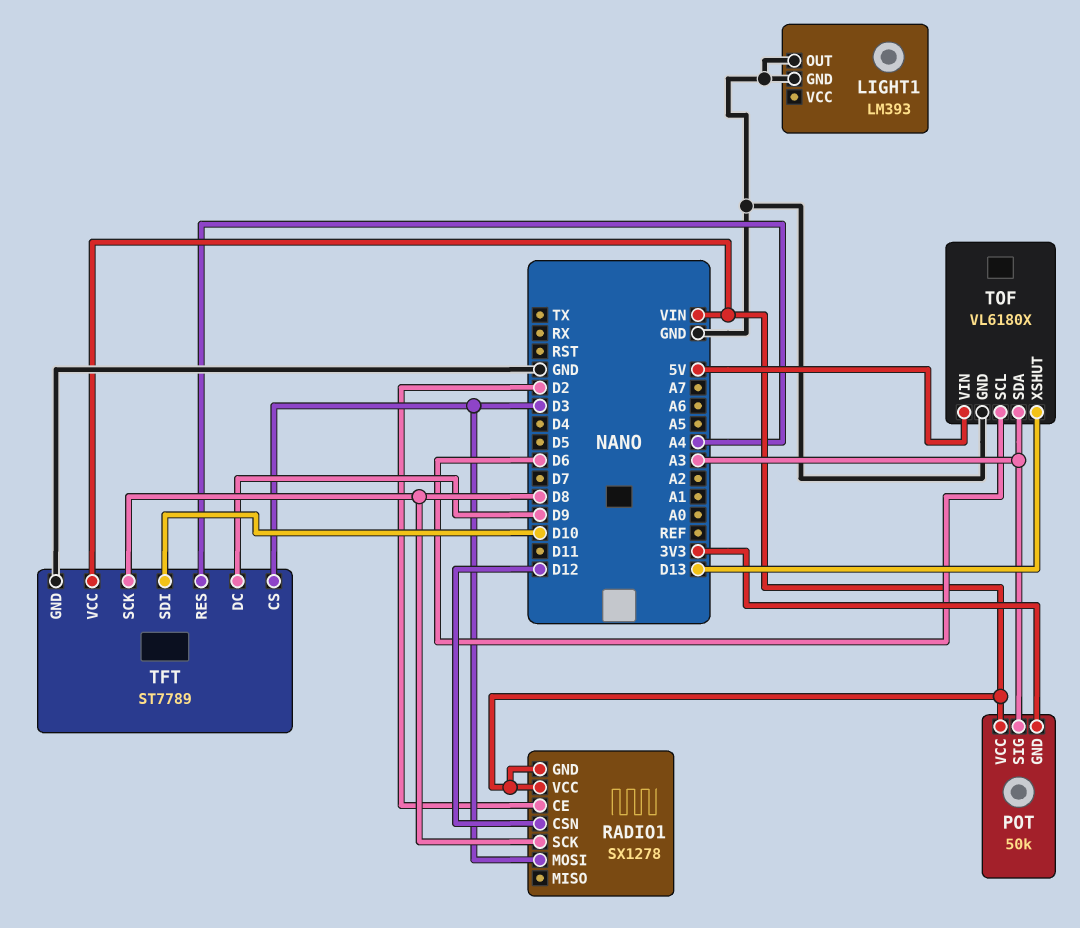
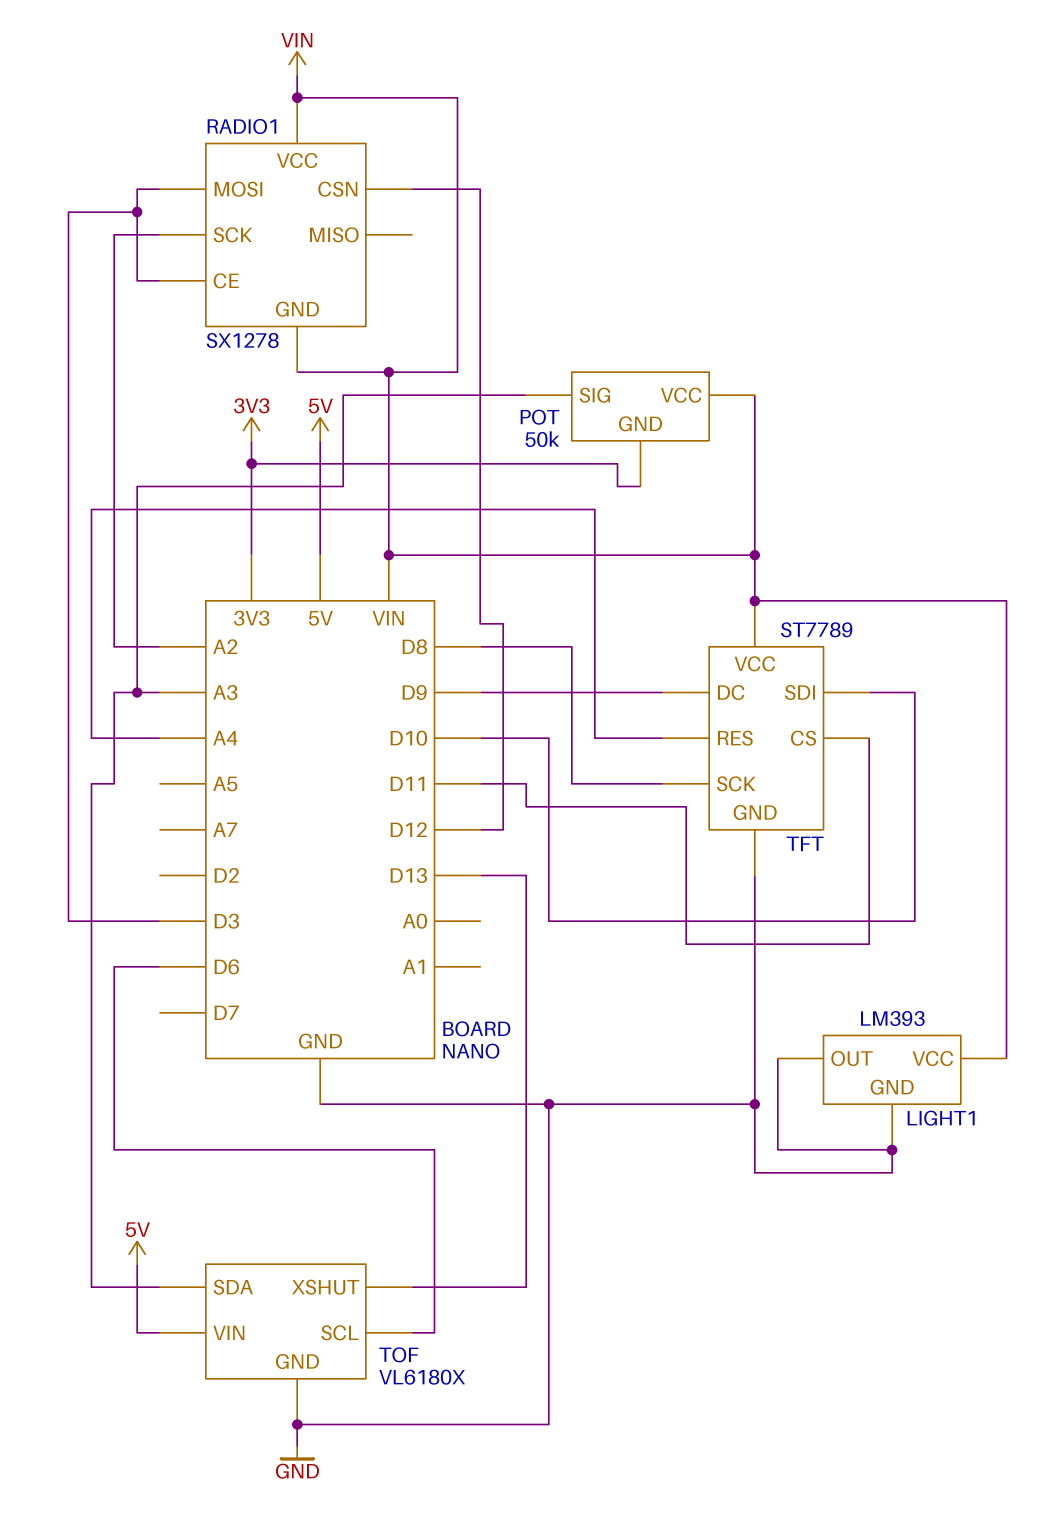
LIGHT1 pin VCC: none -> VIN
RADIO1 pin CE: D2 -> D3
RADIO1 pin SCK: D8 -> A2
TFT pin CS: D3 -> D11

